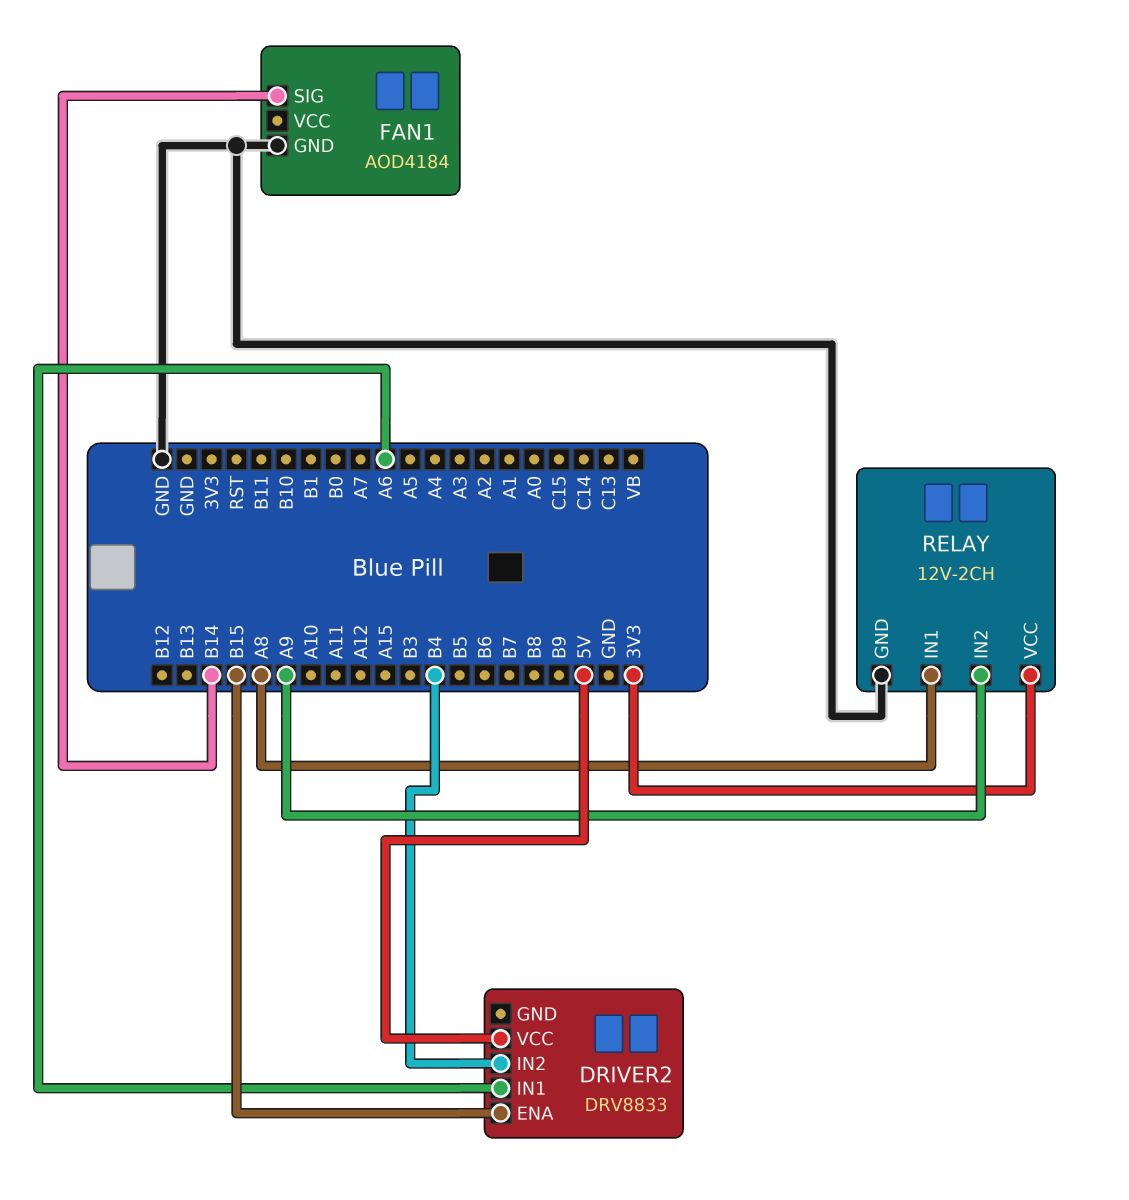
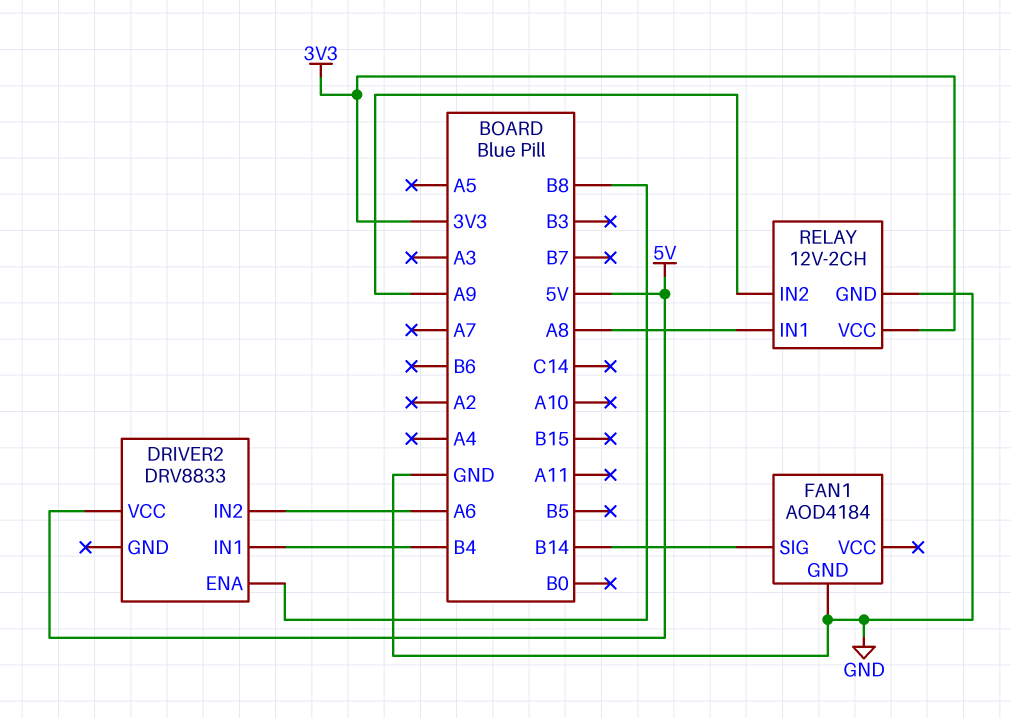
DRIVER2 pin ENA: B15 -> B8
DRIVER2 pin IN1: A6 -> B4
DRIVER2 pin IN2: B4 -> A6

